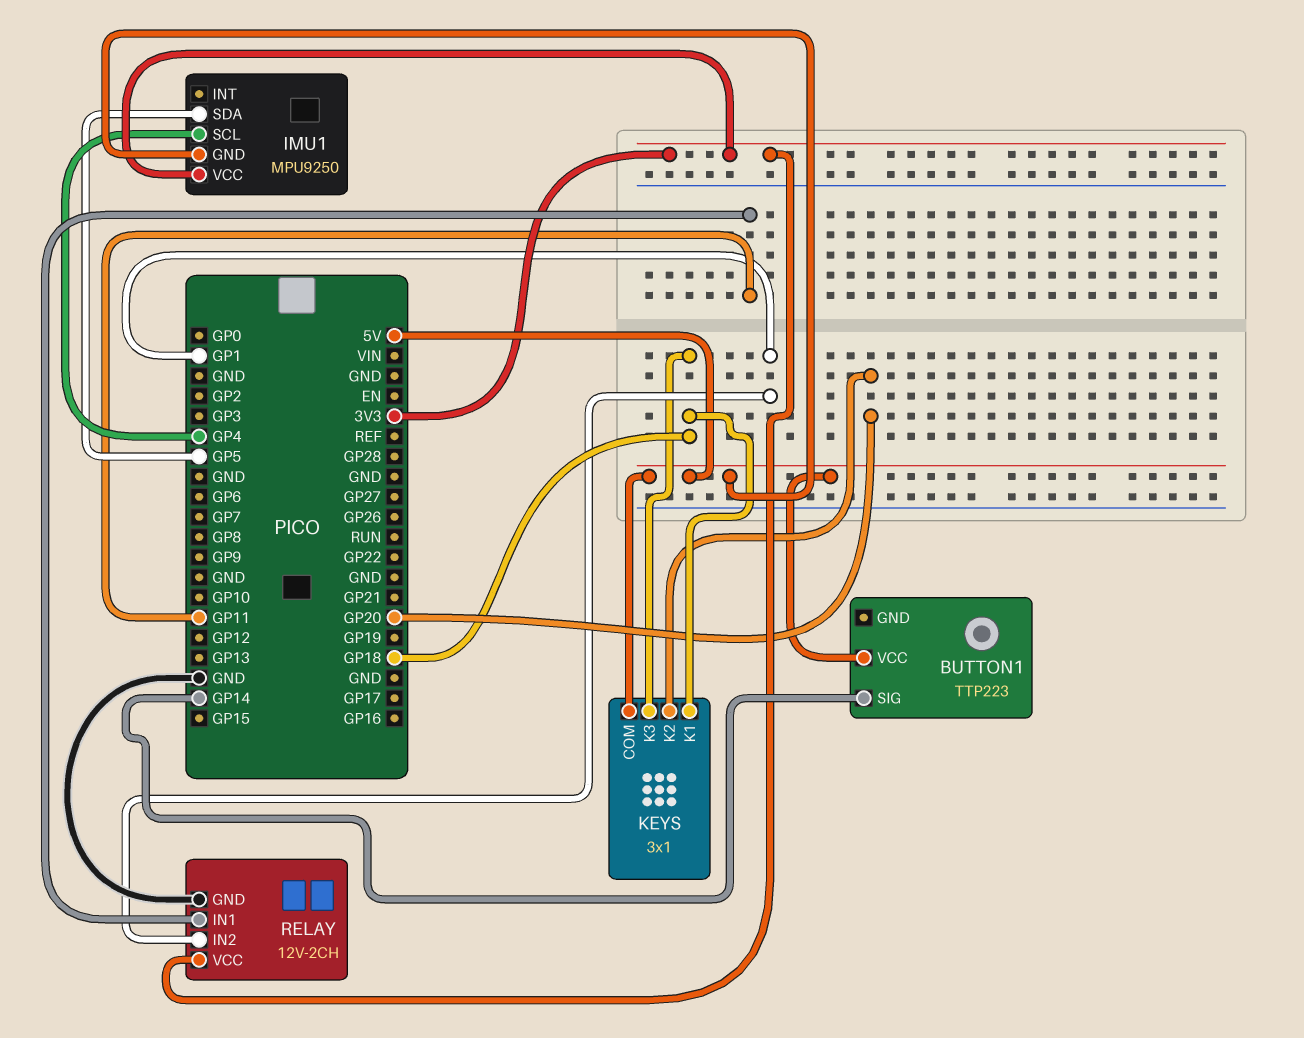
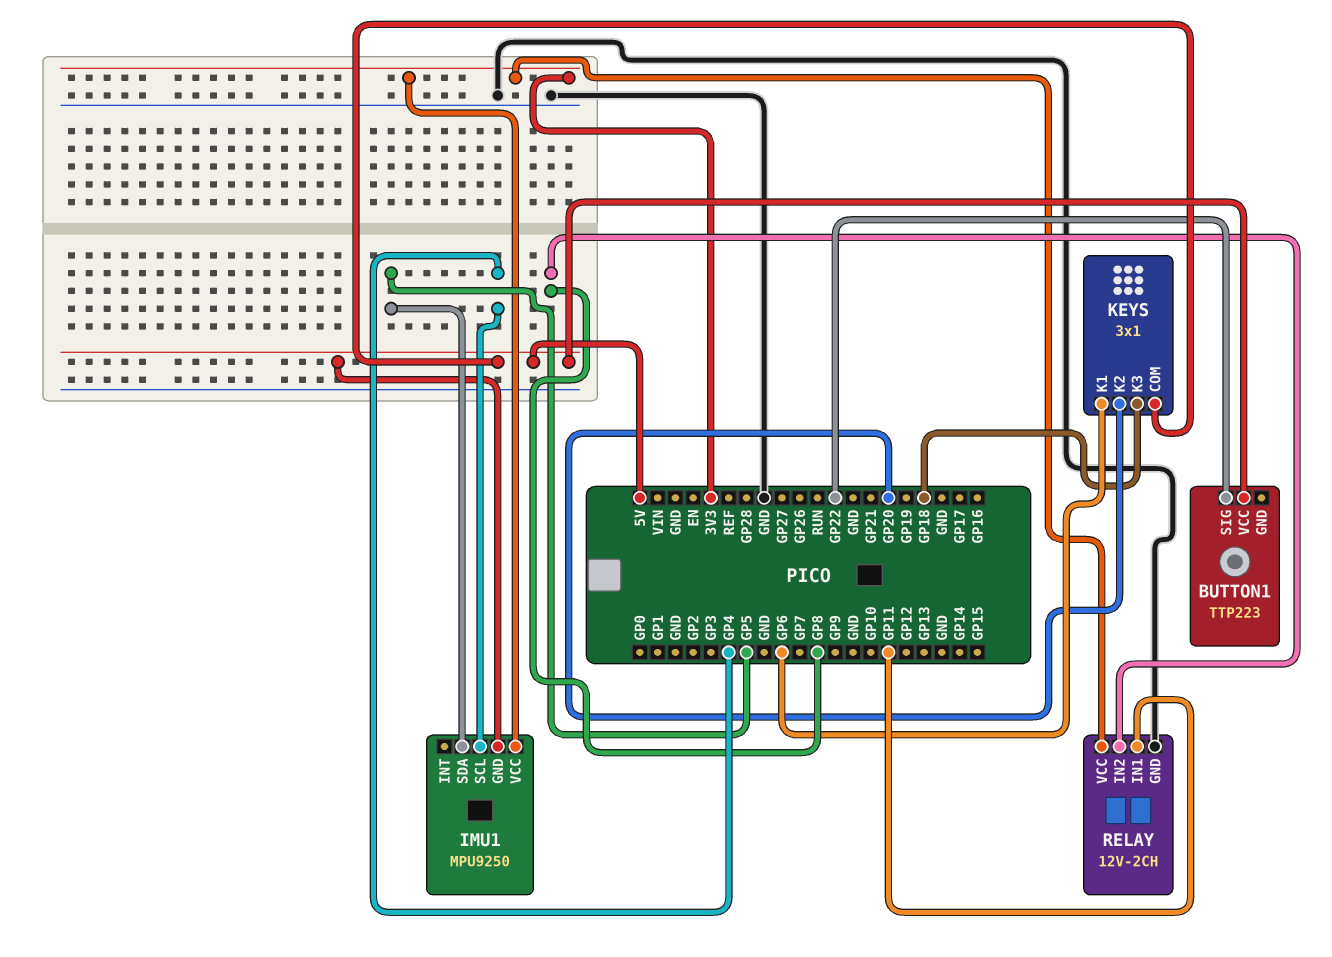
BUTTON1 pin SIG: GP14 -> GP22
KEYS pin K1: GP18 -> GP6
RELAY pin IN2: GP1 -> GP8

